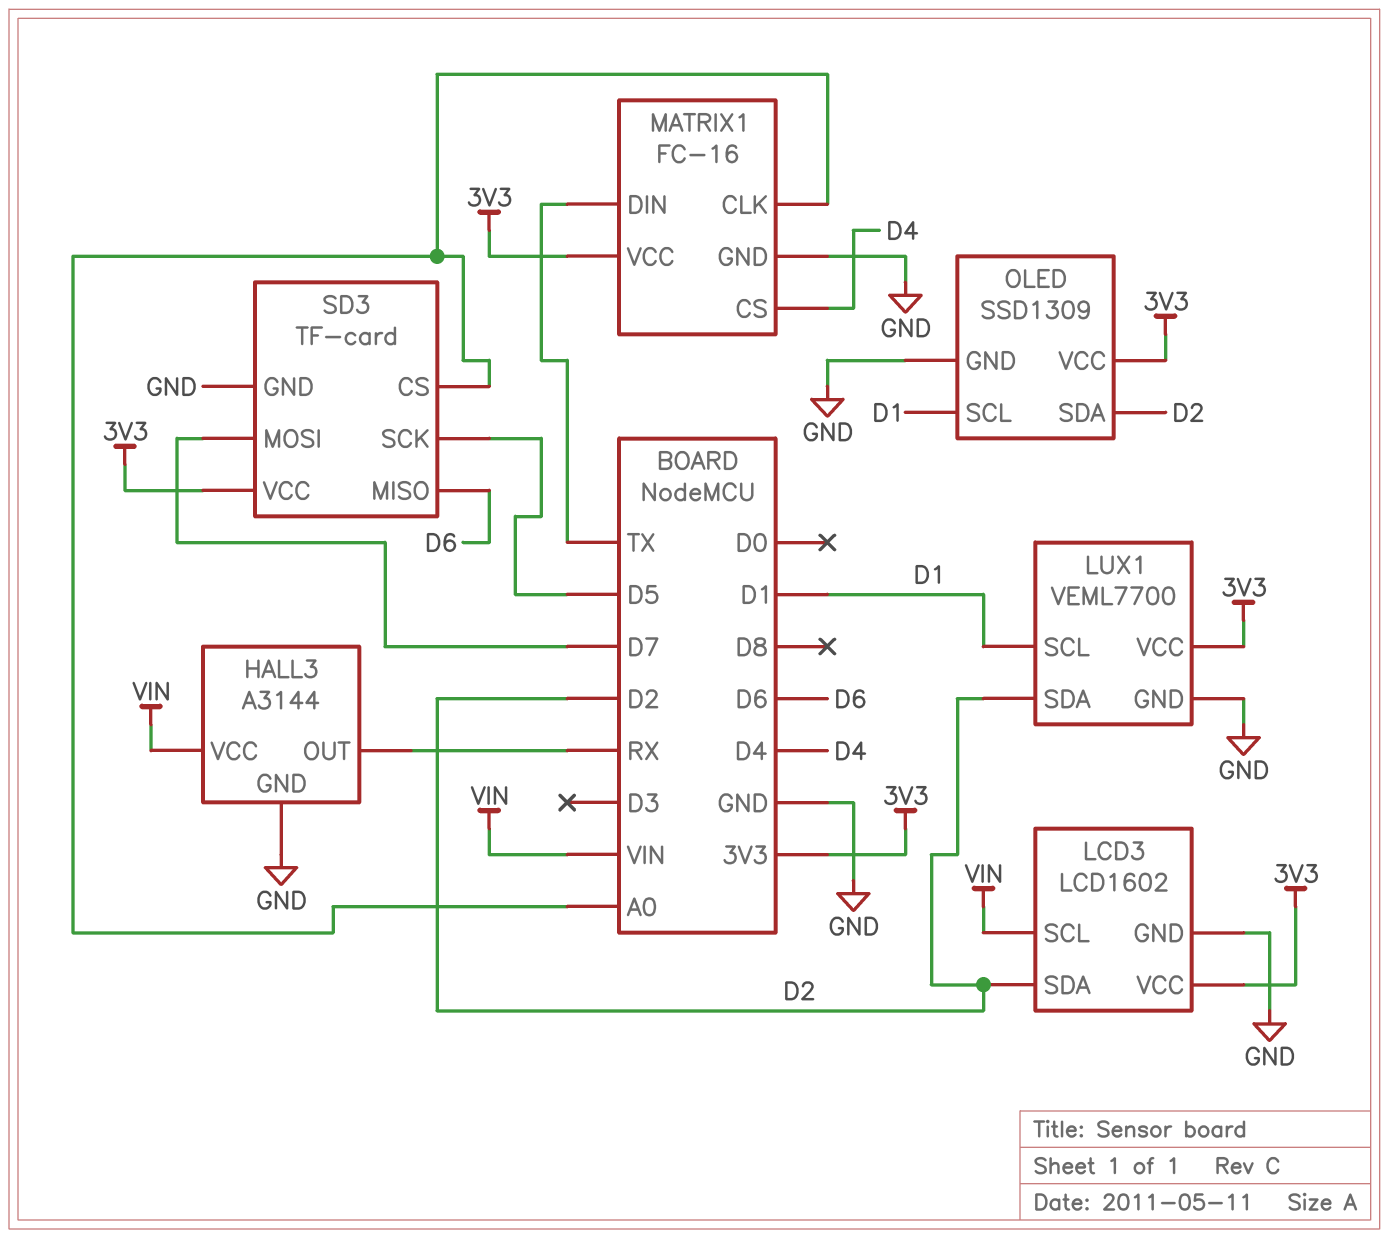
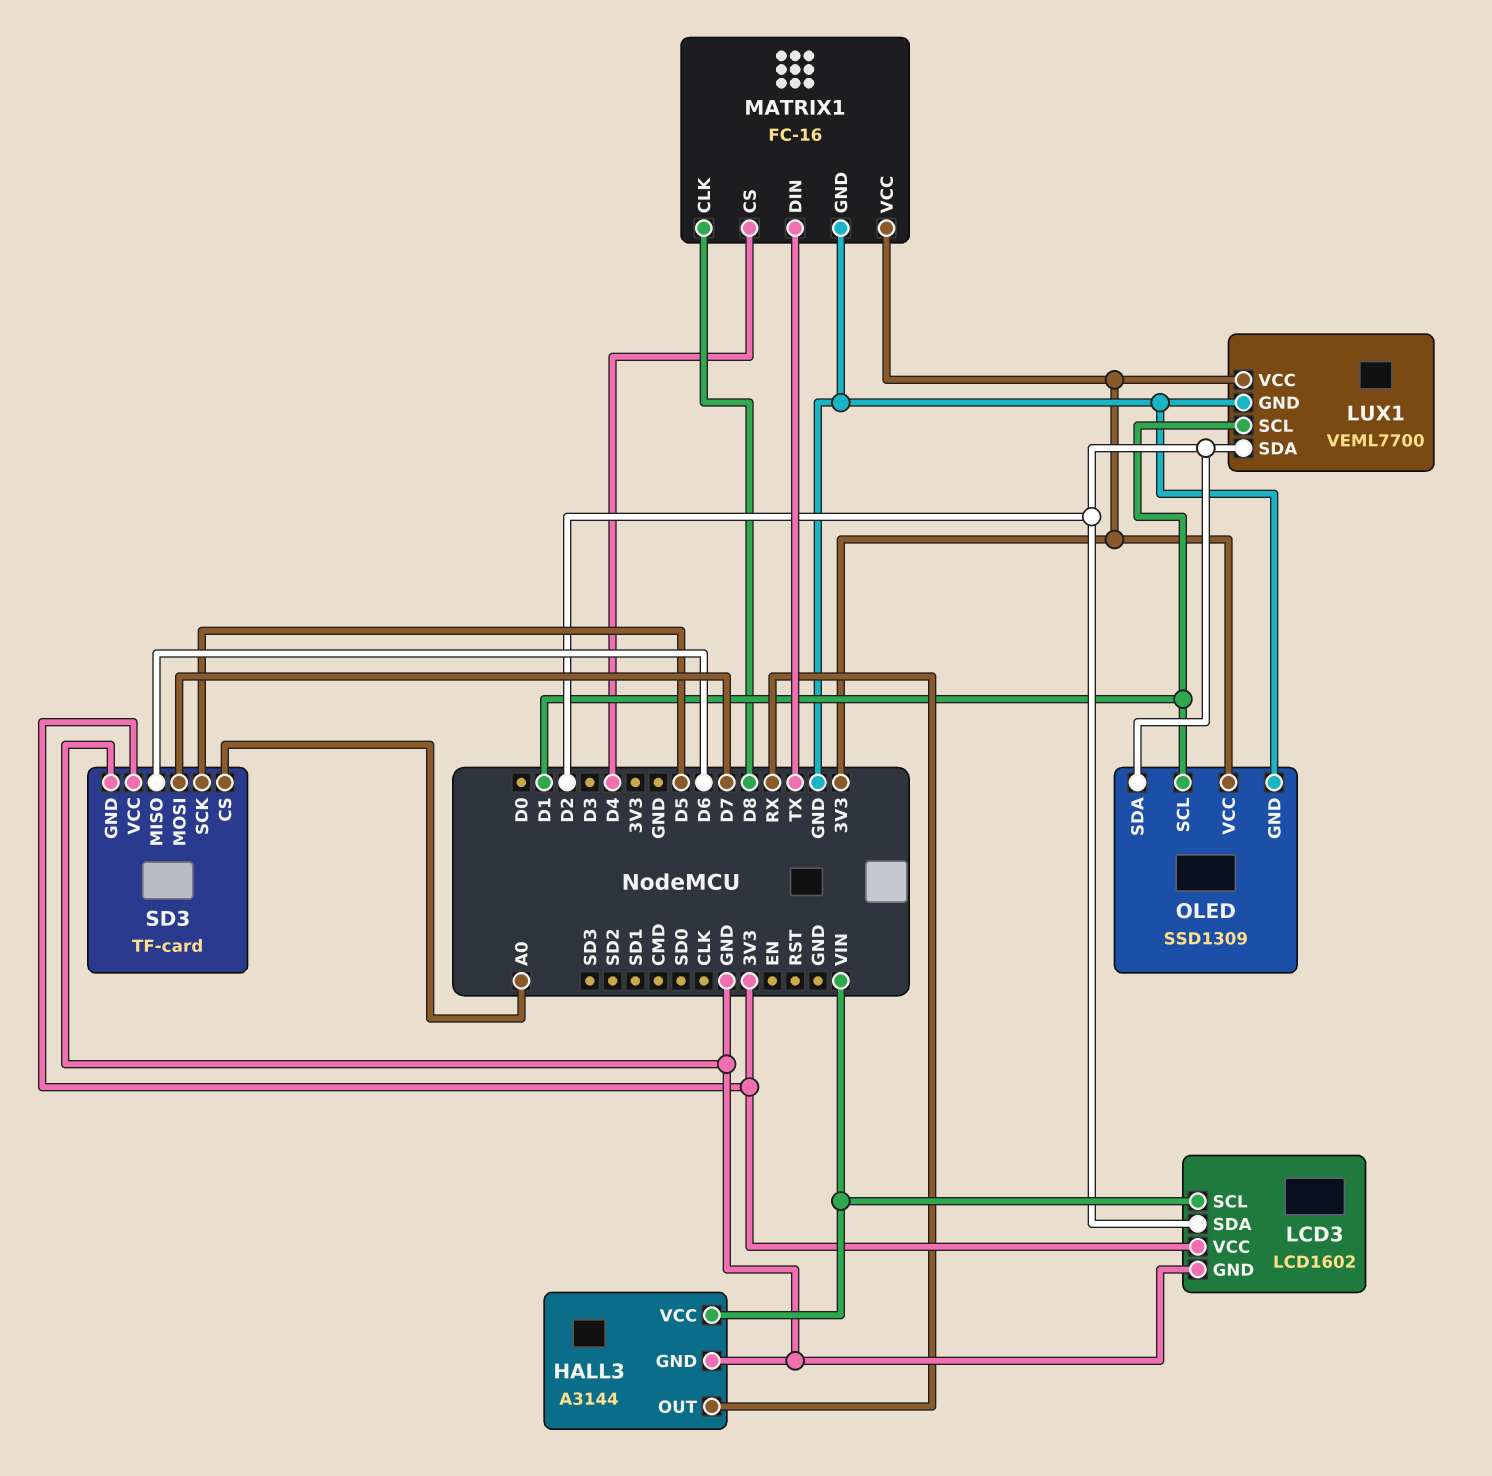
MATRIX1 pin CLK: A0 -> D8

